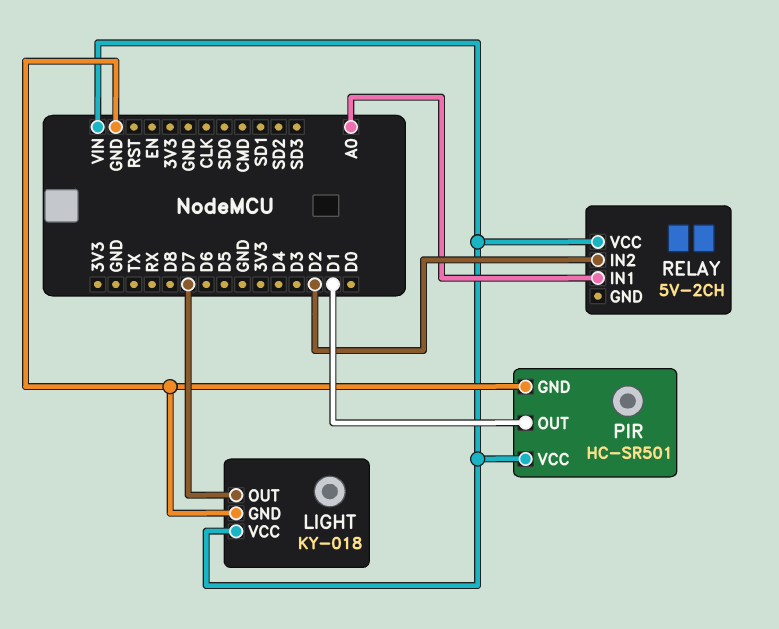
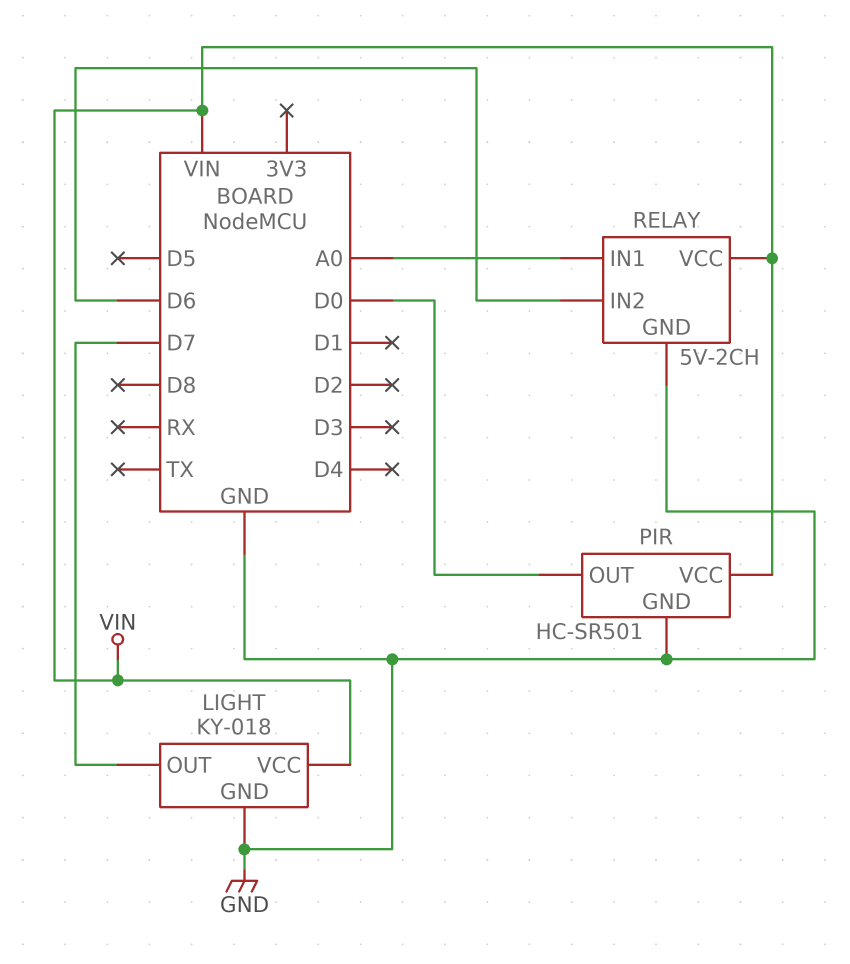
PIR pin OUT: D1 -> D0
RELAY pin GND: none -> GND
RELAY pin IN2: D2 -> D6

